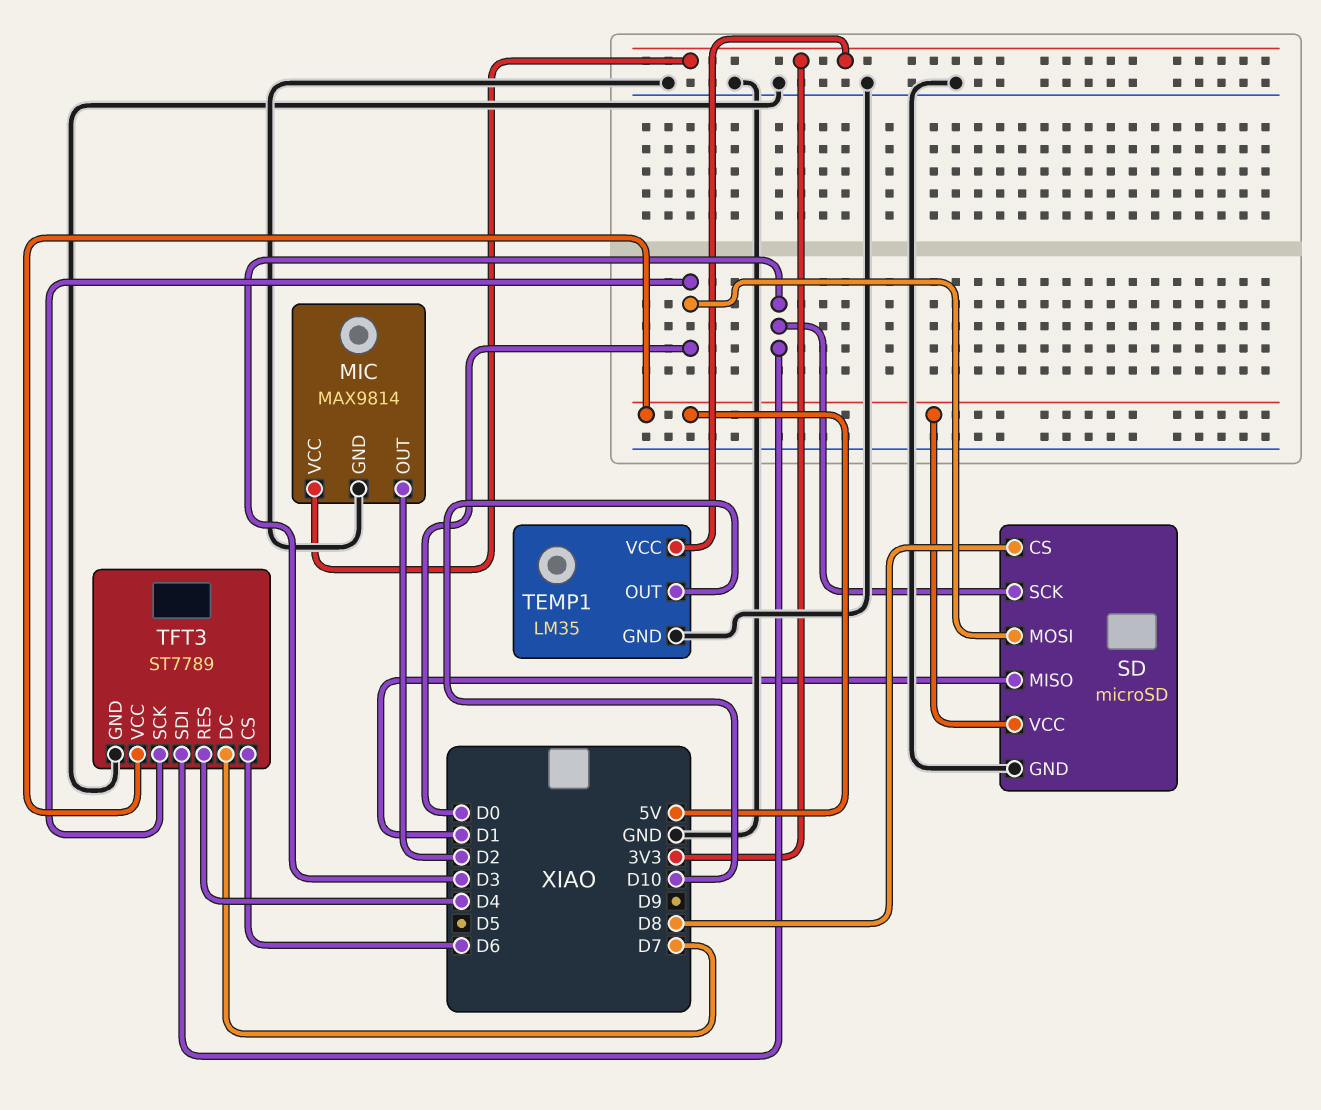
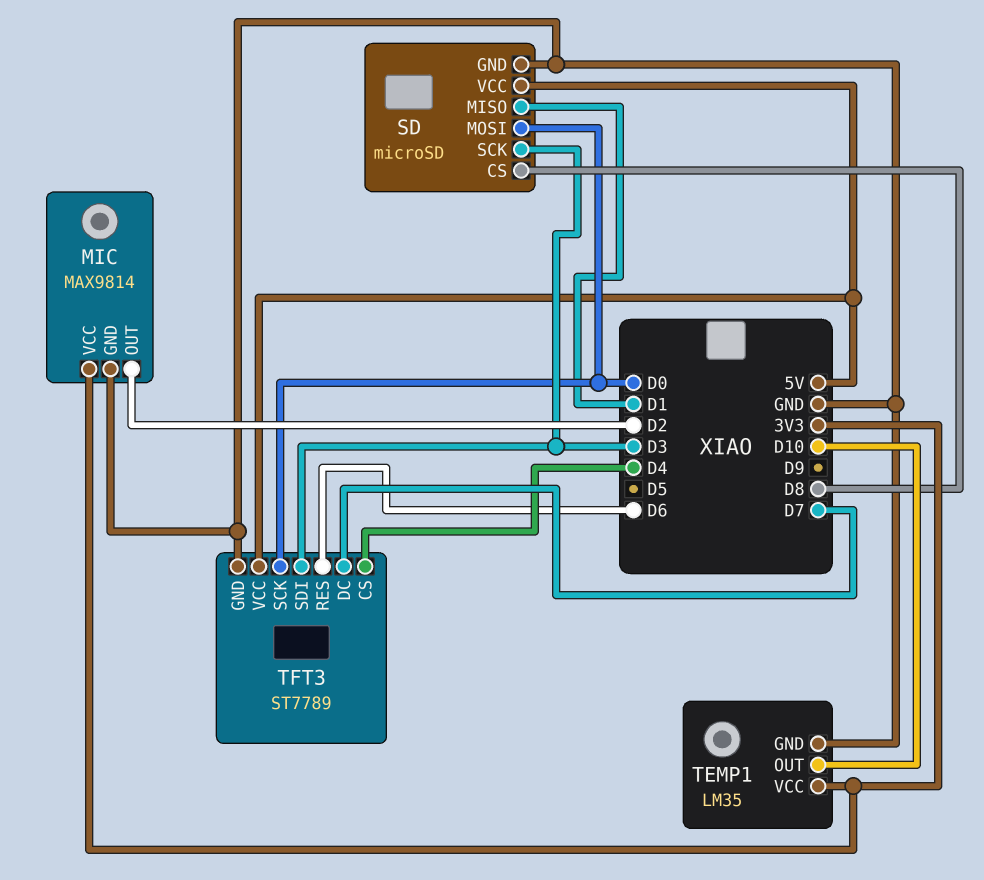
TFT3 pin CS: D6 -> D4
TFT3 pin RES: D4 -> D6

